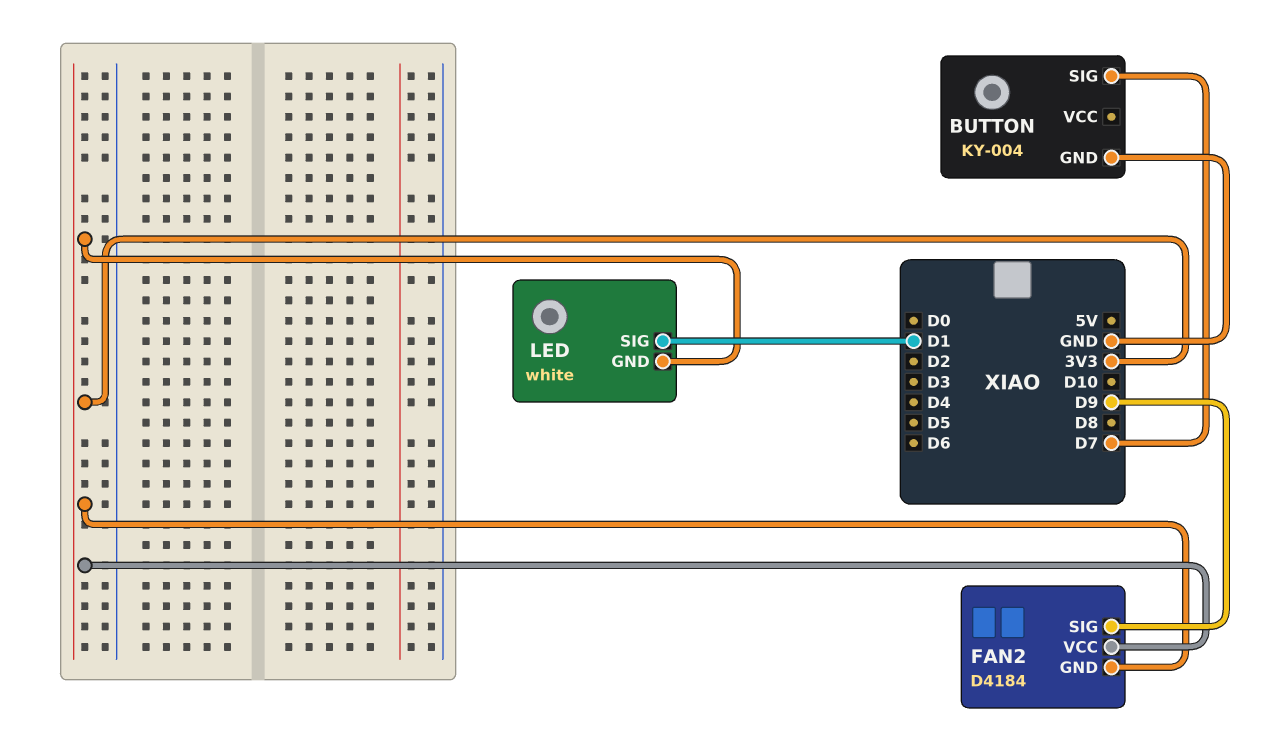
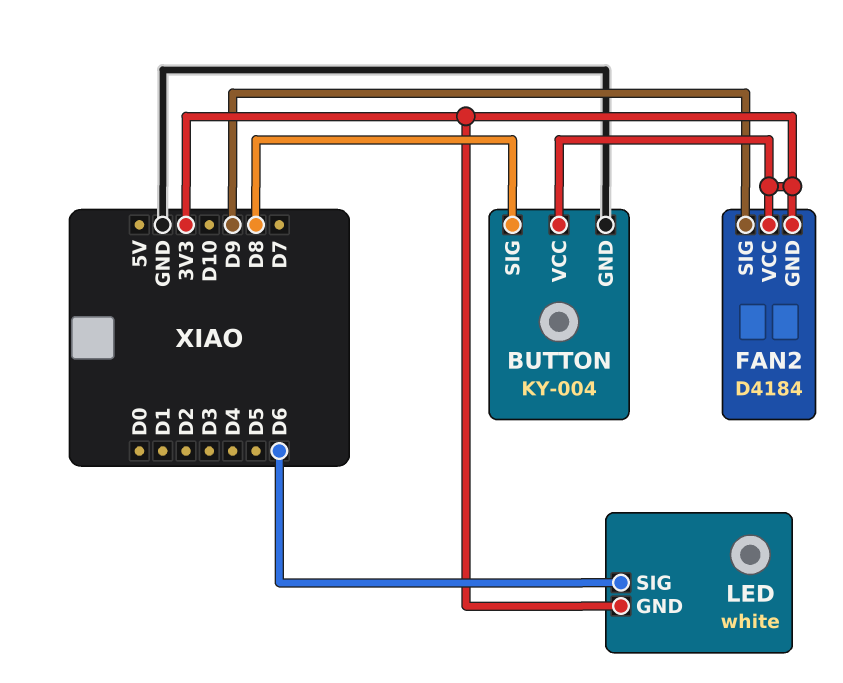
BUTTON pin SIG: D7 -> D8
BUTTON pin VCC: none -> 3V3
LED pin SIG: D1 -> D6

